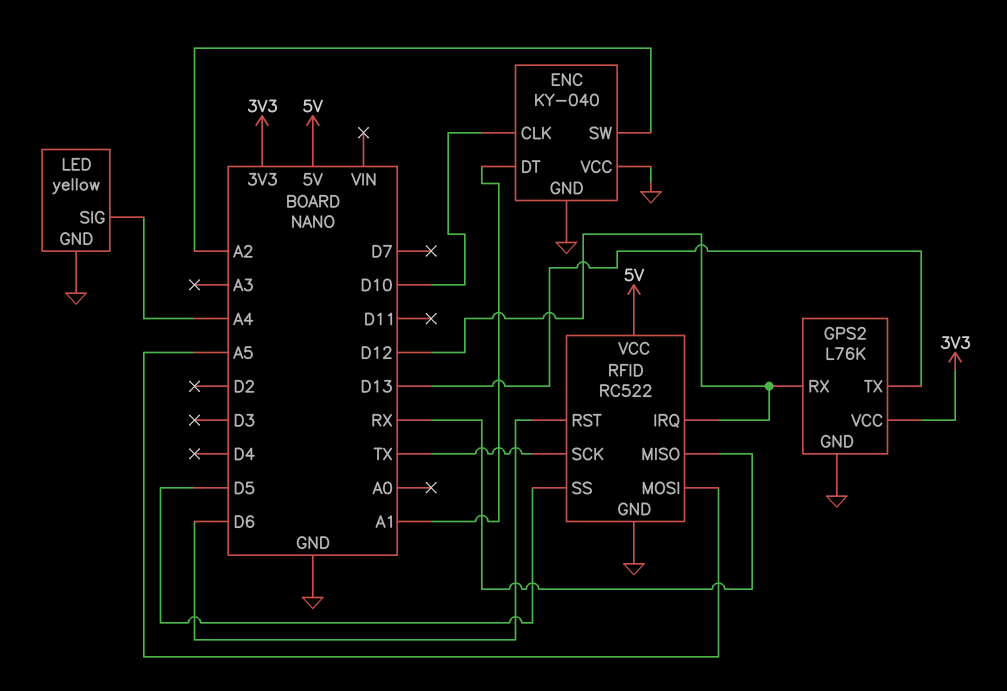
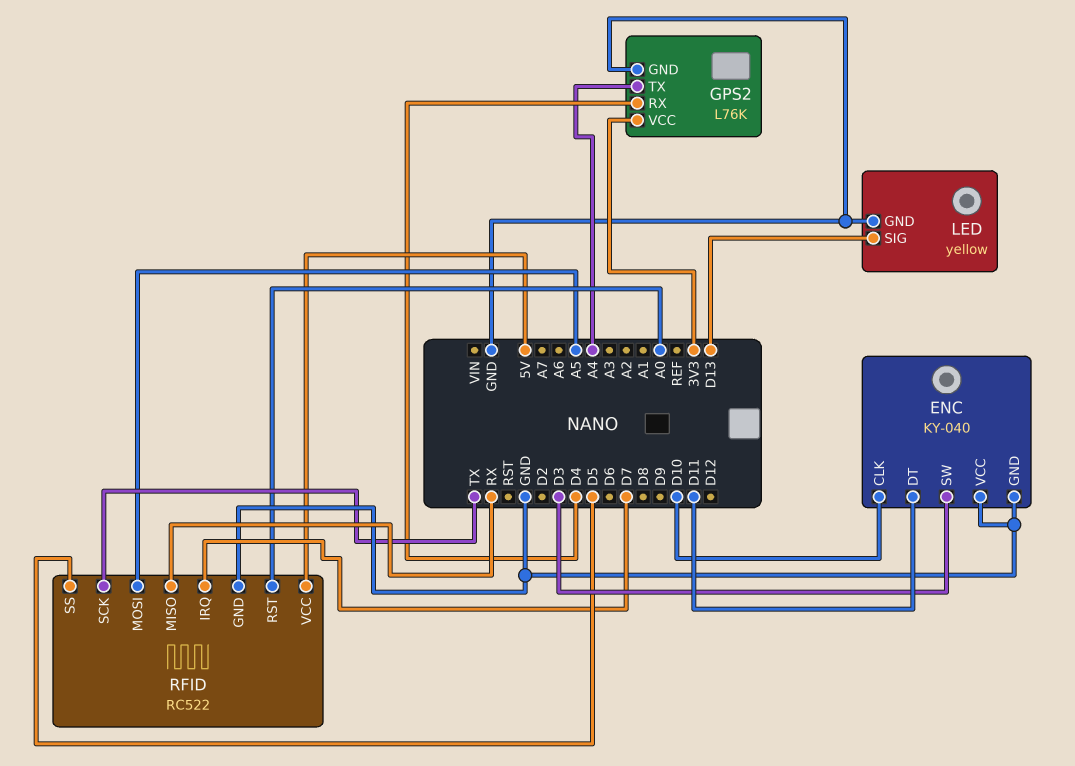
ENC pin DT: A1 -> D11
ENC pin SW: A2 -> D3
GPS2 pin RX: D12 -> D4
GPS2 pin TX: D13 -> A4
LED pin SIG: A4 -> D13
RFID pin IRQ: D12 -> D7
RFID pin RST: D6 -> A0

